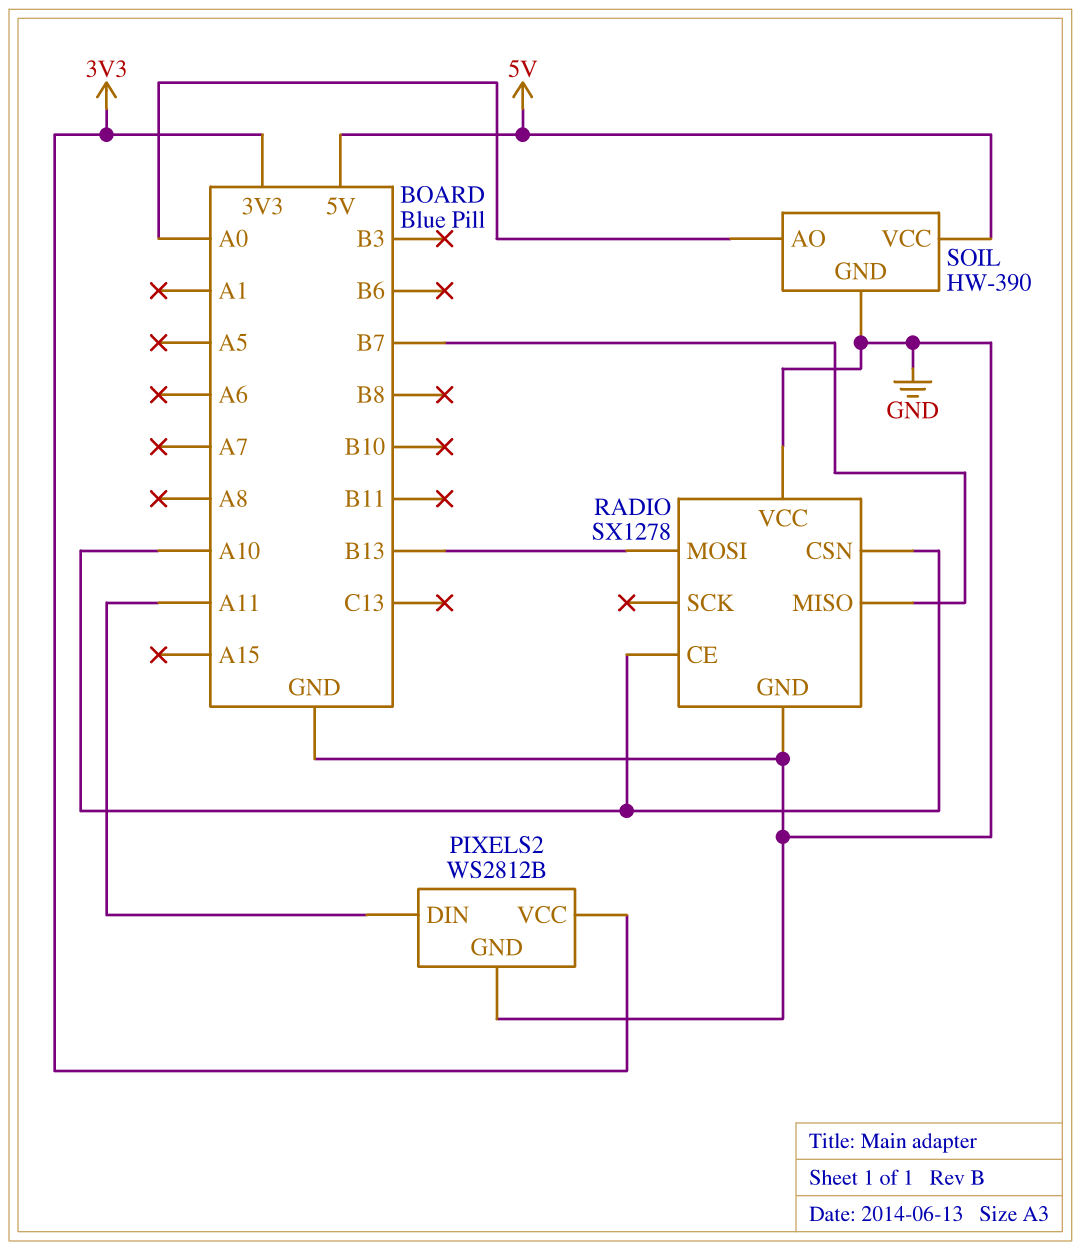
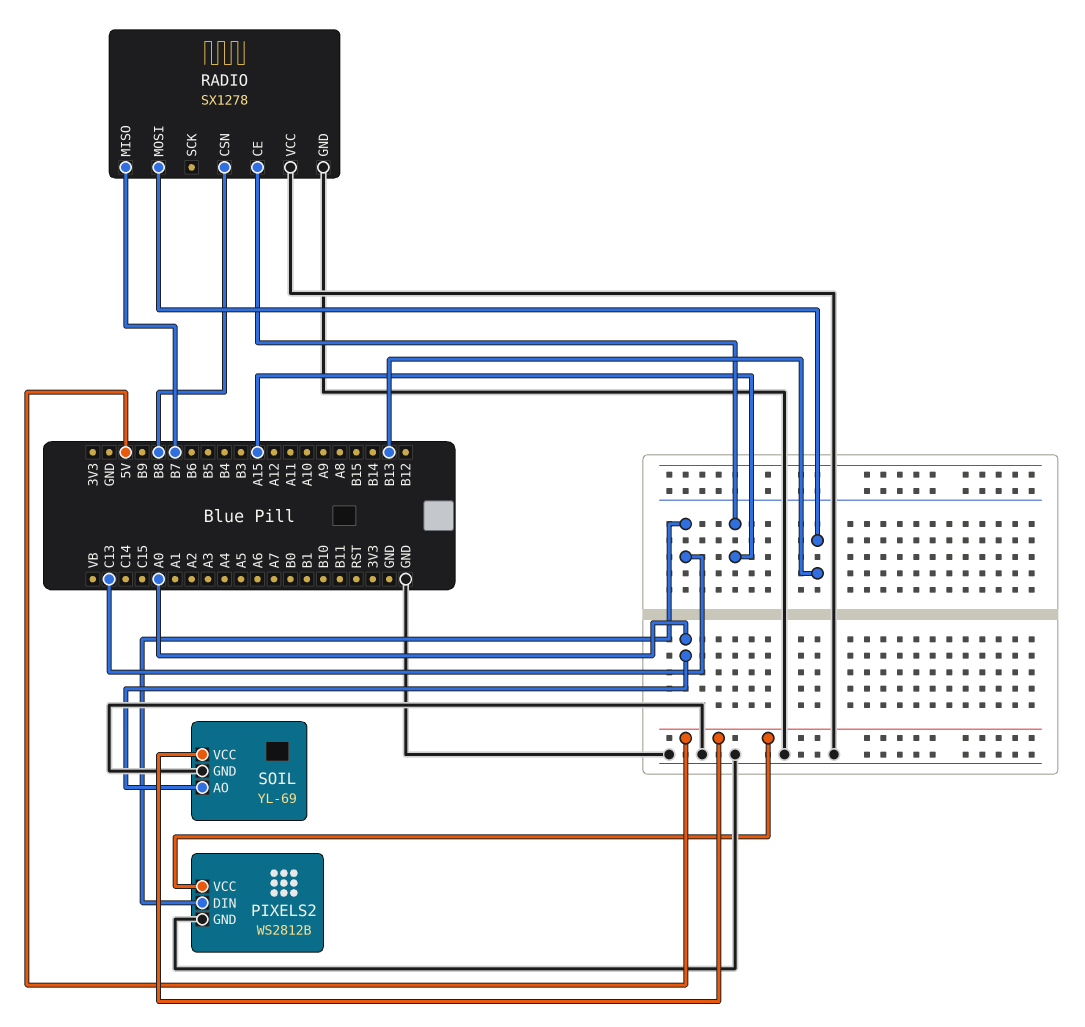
PIXELS2 pin DIN: A11 -> C13
PIXELS2 pin VCC: 3V3 -> 5V
RADIO pin CE: A10 -> A15
RADIO pin CSN: A10 -> B8
SOIL: HW-390 -> YL-69

